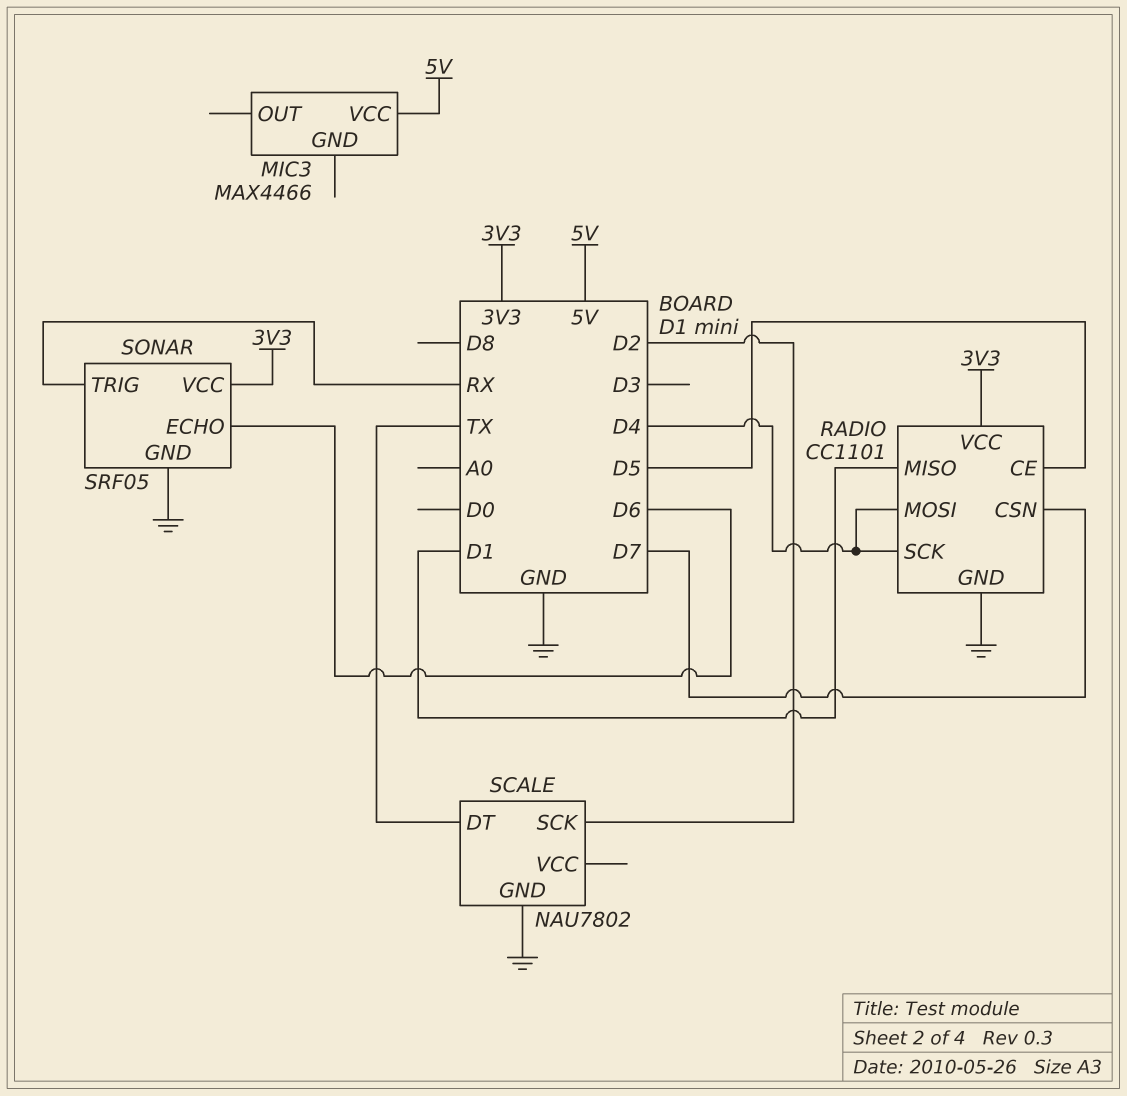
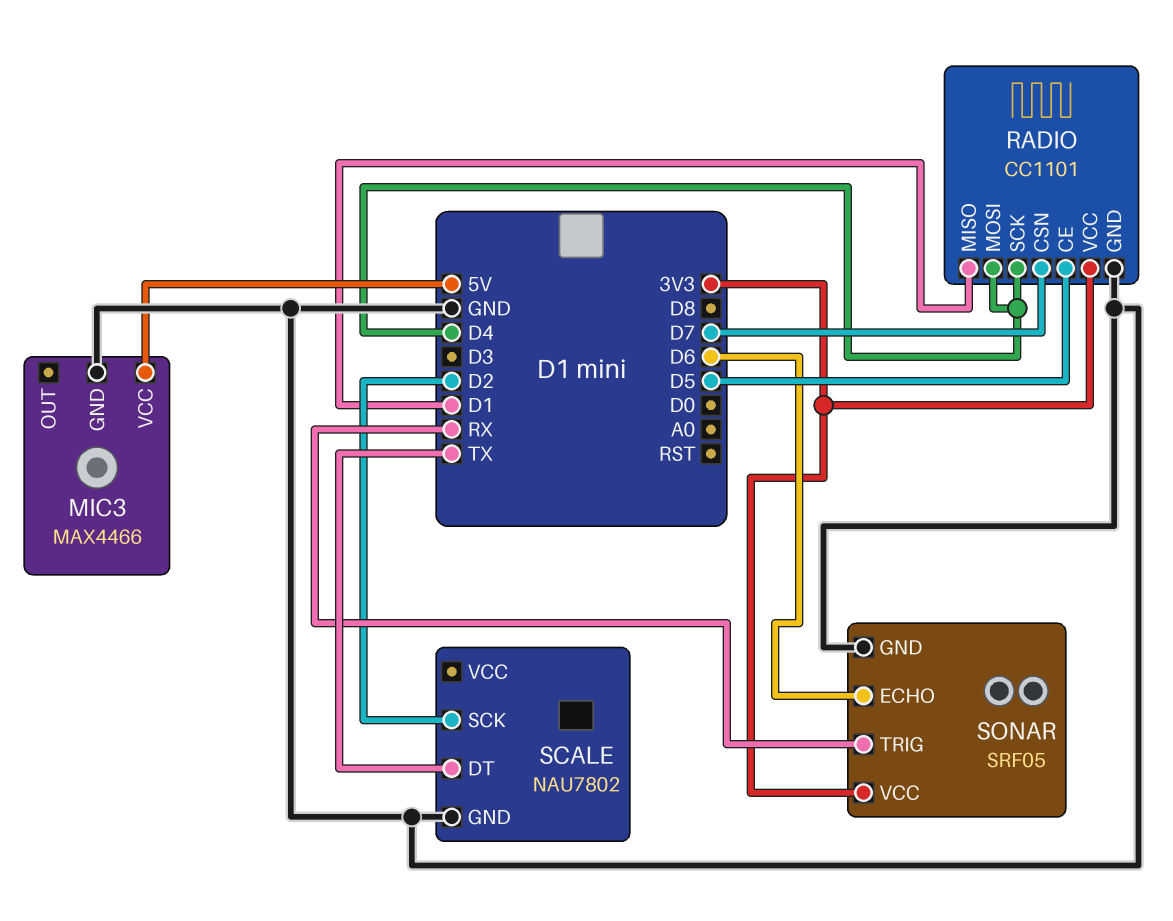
MIC3 pin GND: none -> GND

